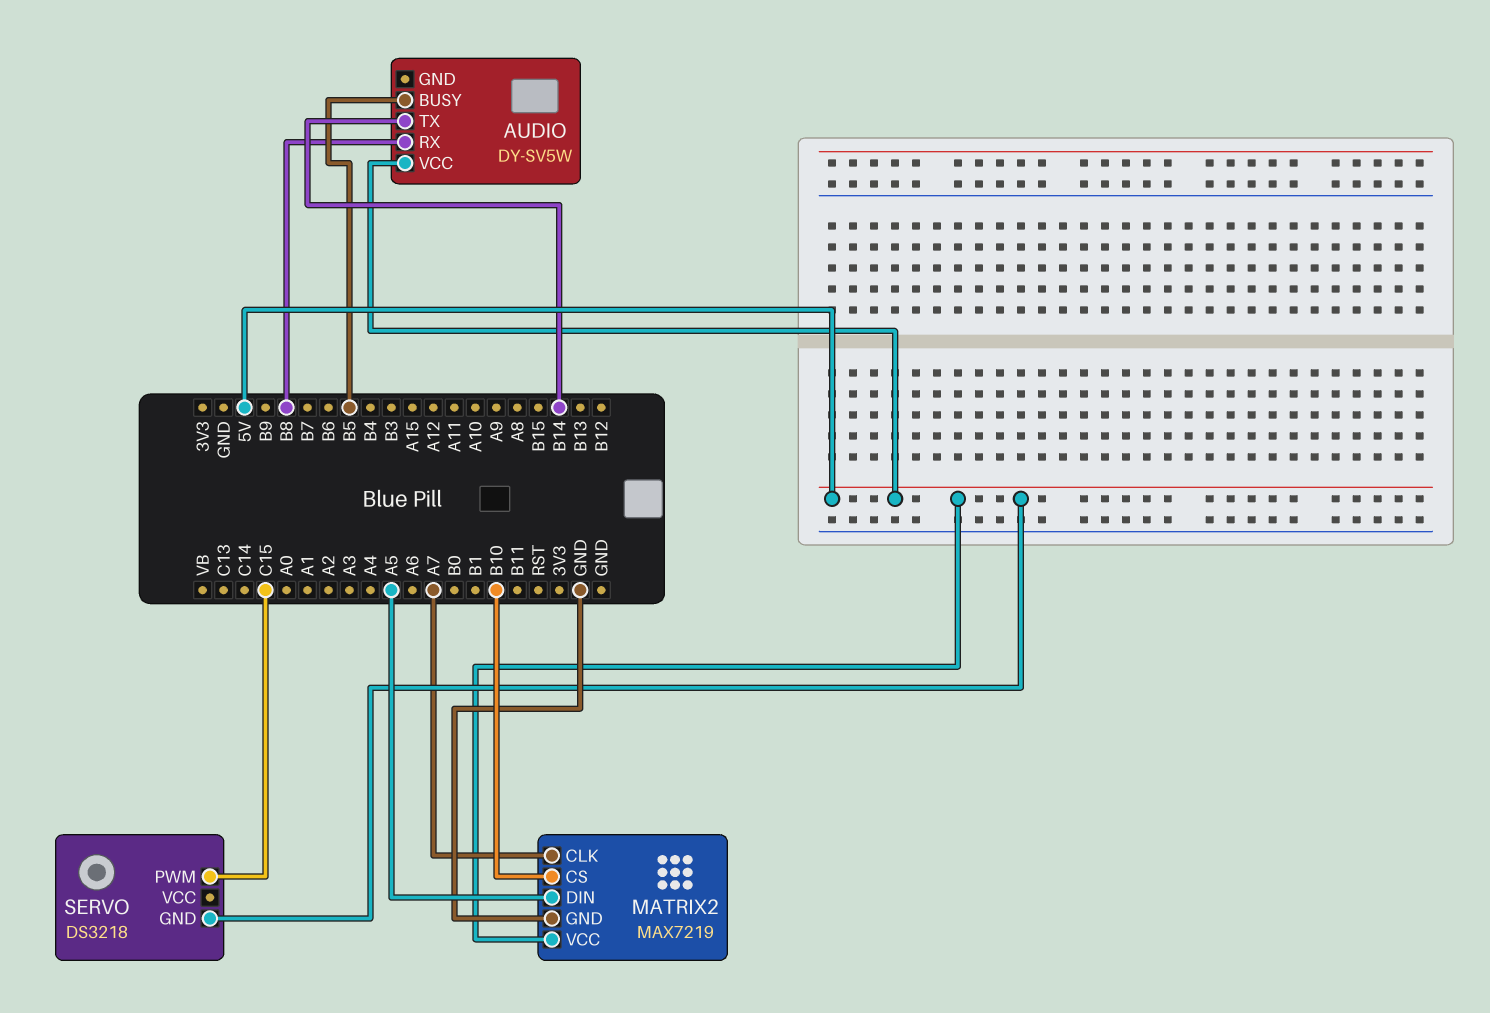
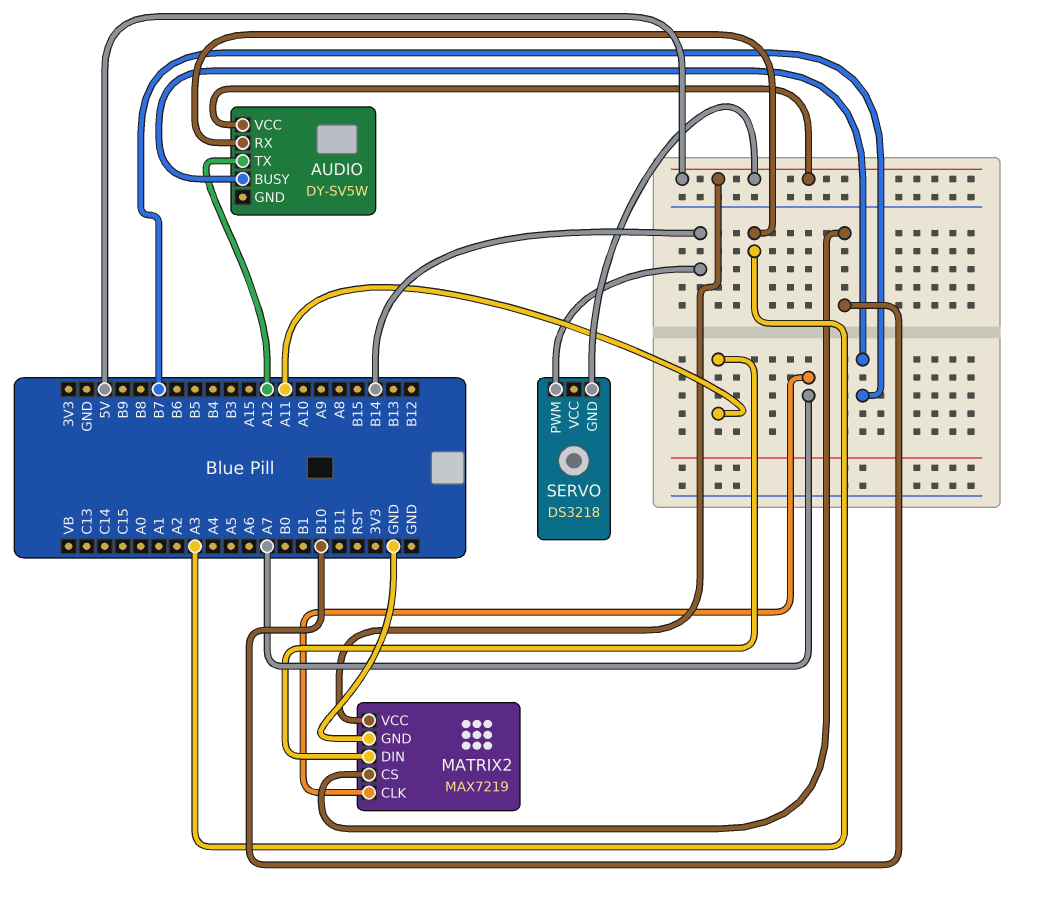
AUDIO pin BUSY: B5 -> B7
AUDIO pin RX: B8 -> A3
AUDIO pin TX: B14 -> A12
MATRIX2 pin DIN: A5 -> A11
SERVO pin PWM: C15 -> B14

